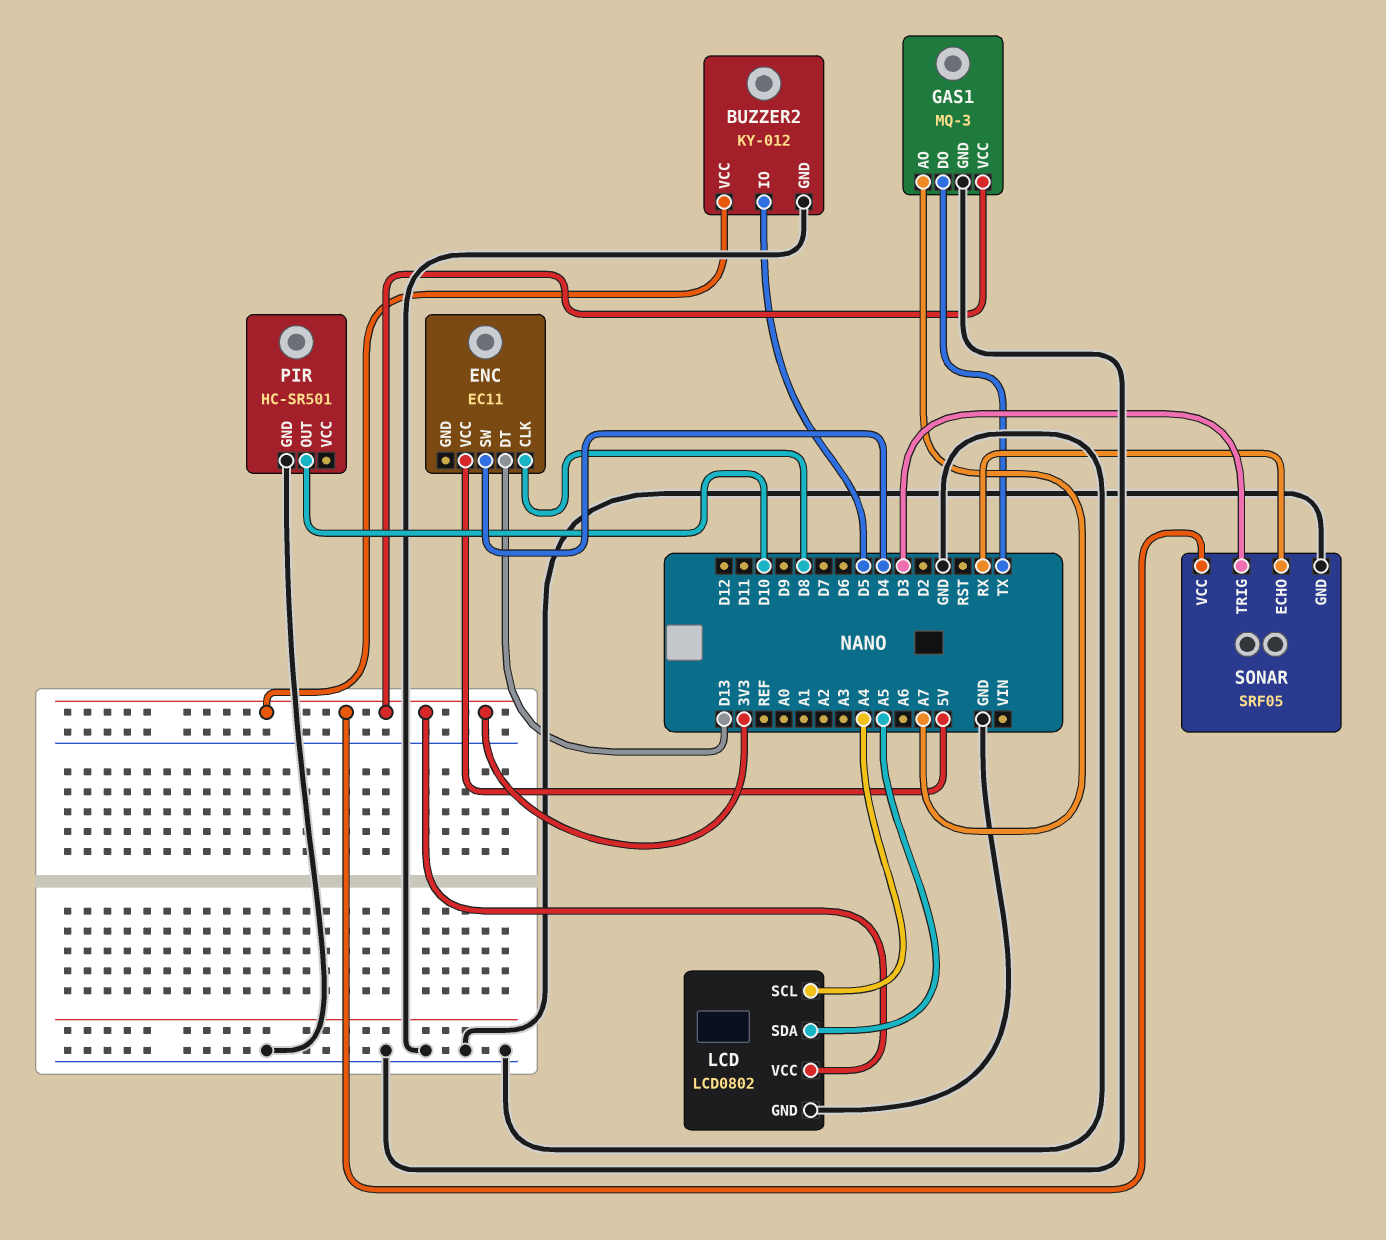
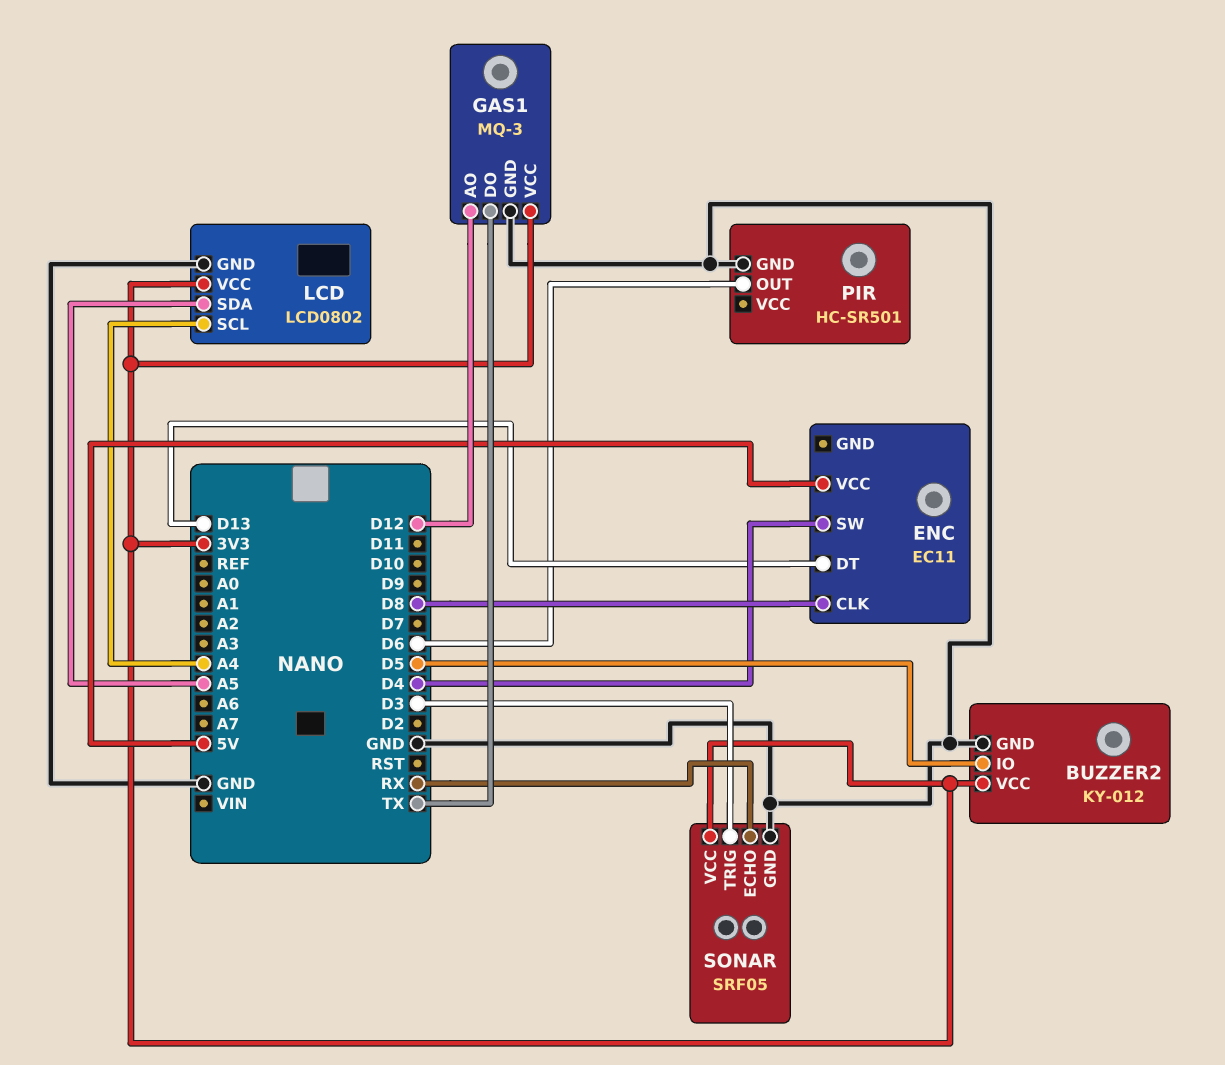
GAS1 pin AO: A7 -> D12
PIR pin OUT: D10 -> D6

